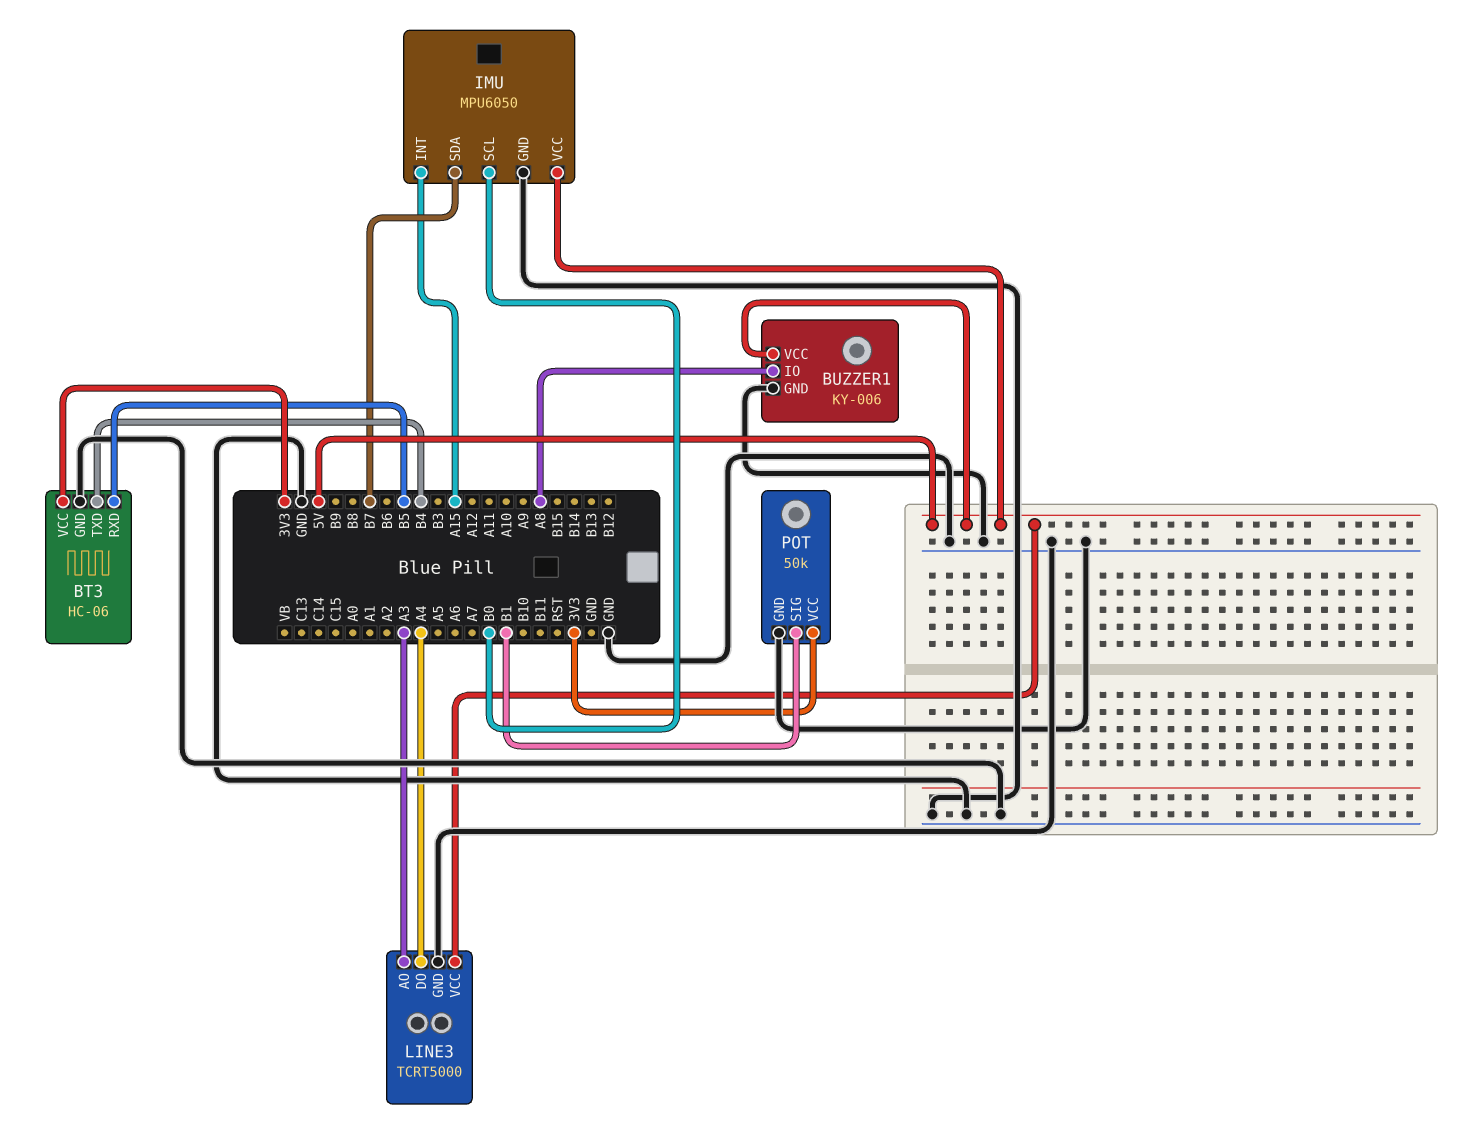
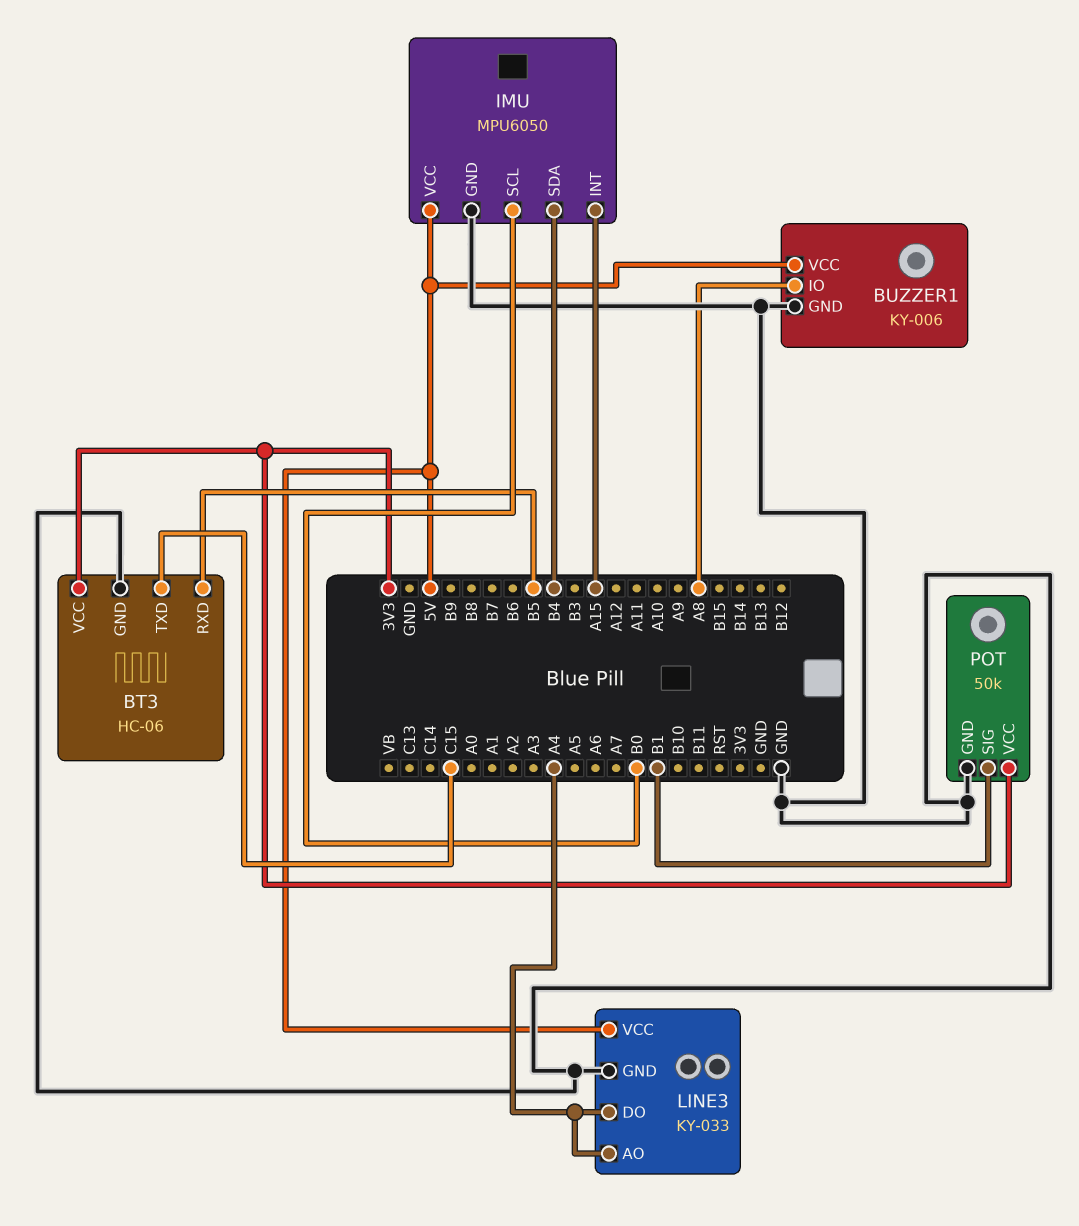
BT3 pin TXD: B4 -> C15
IMU pin SDA: B7 -> B4
LINE3: TCRT5000 -> KY-033
LINE3 pin AO: A3 -> A4

